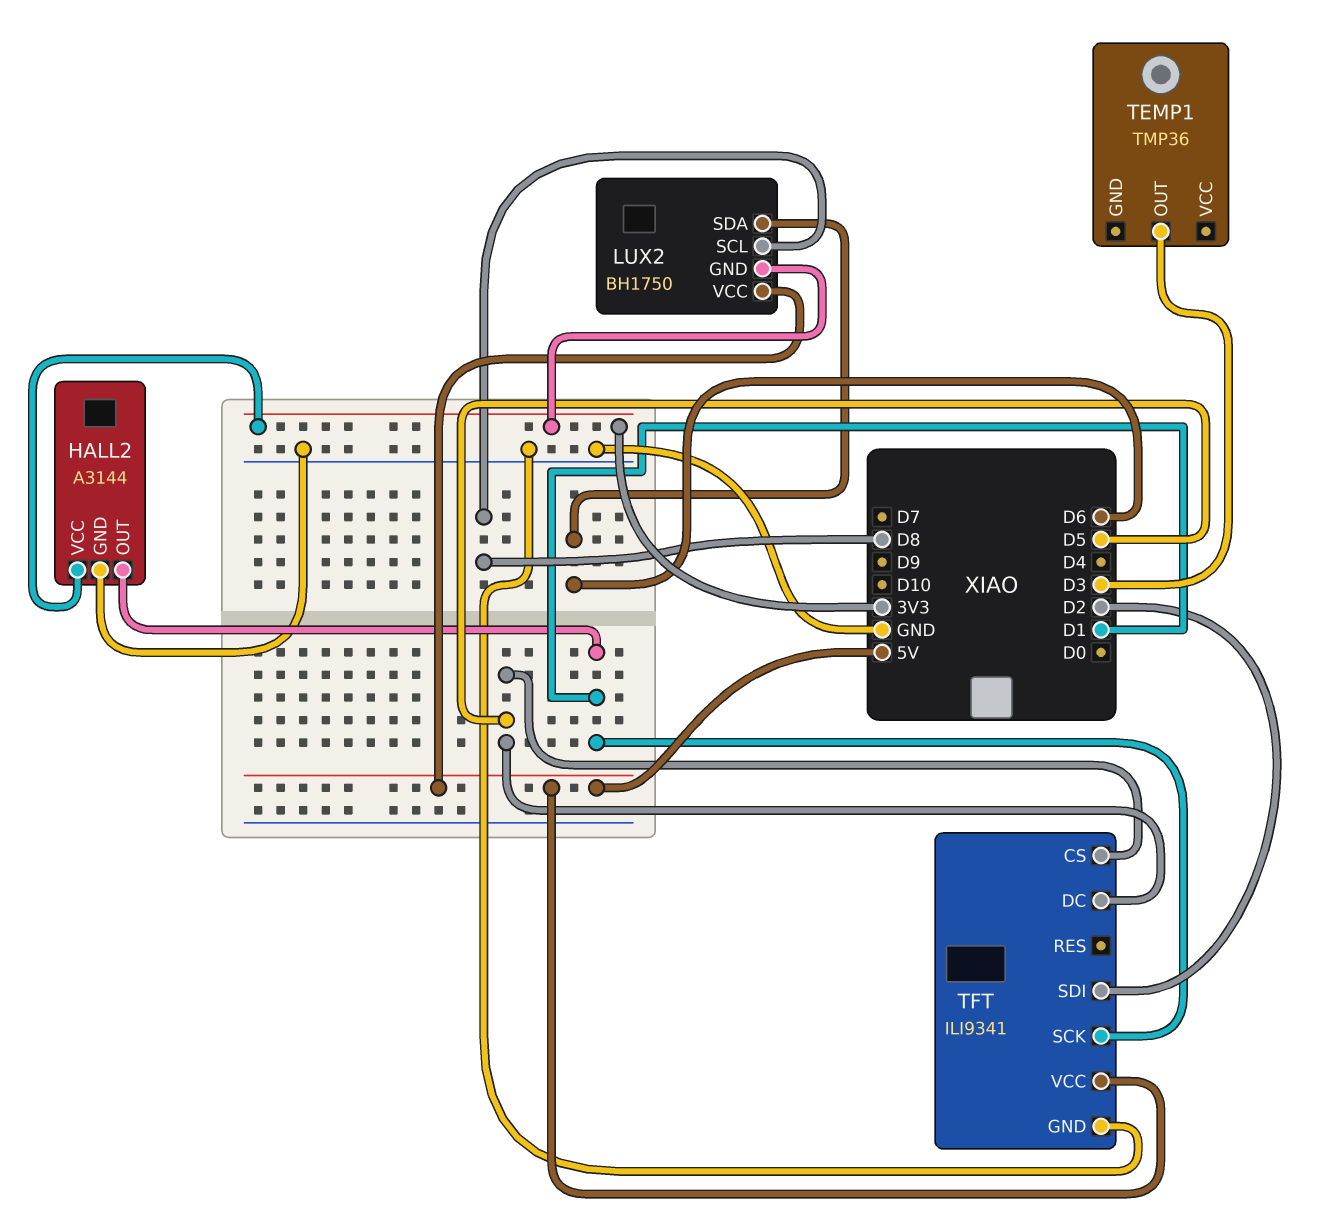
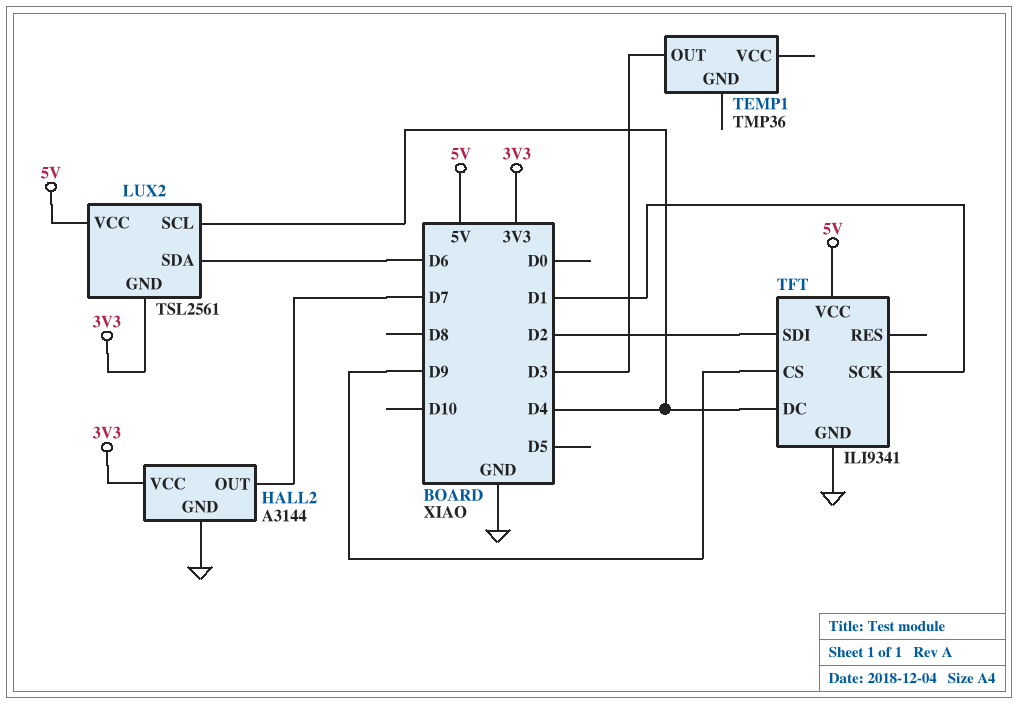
HALL2 pin OUT: D1 -> D7
LUX2: BH1750 -> TSL2561
LUX2 pin SCL: D8 -> D4
TFT pin CS: D5 -> D9
TFT pin DC: D5 -> D4

